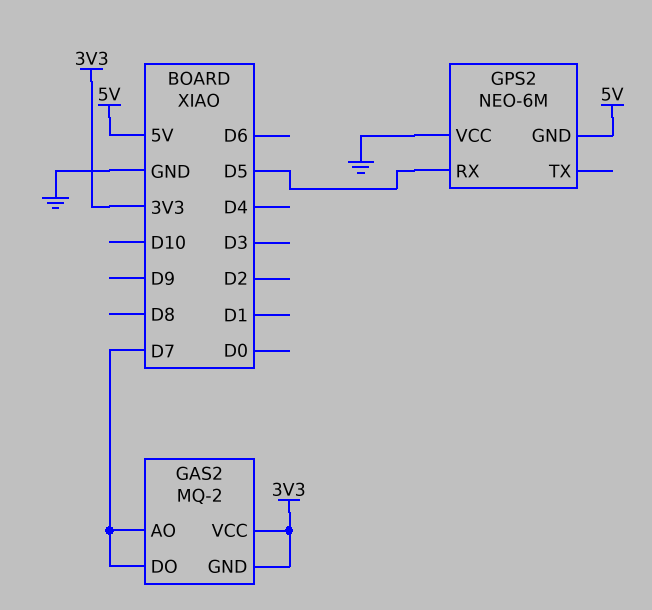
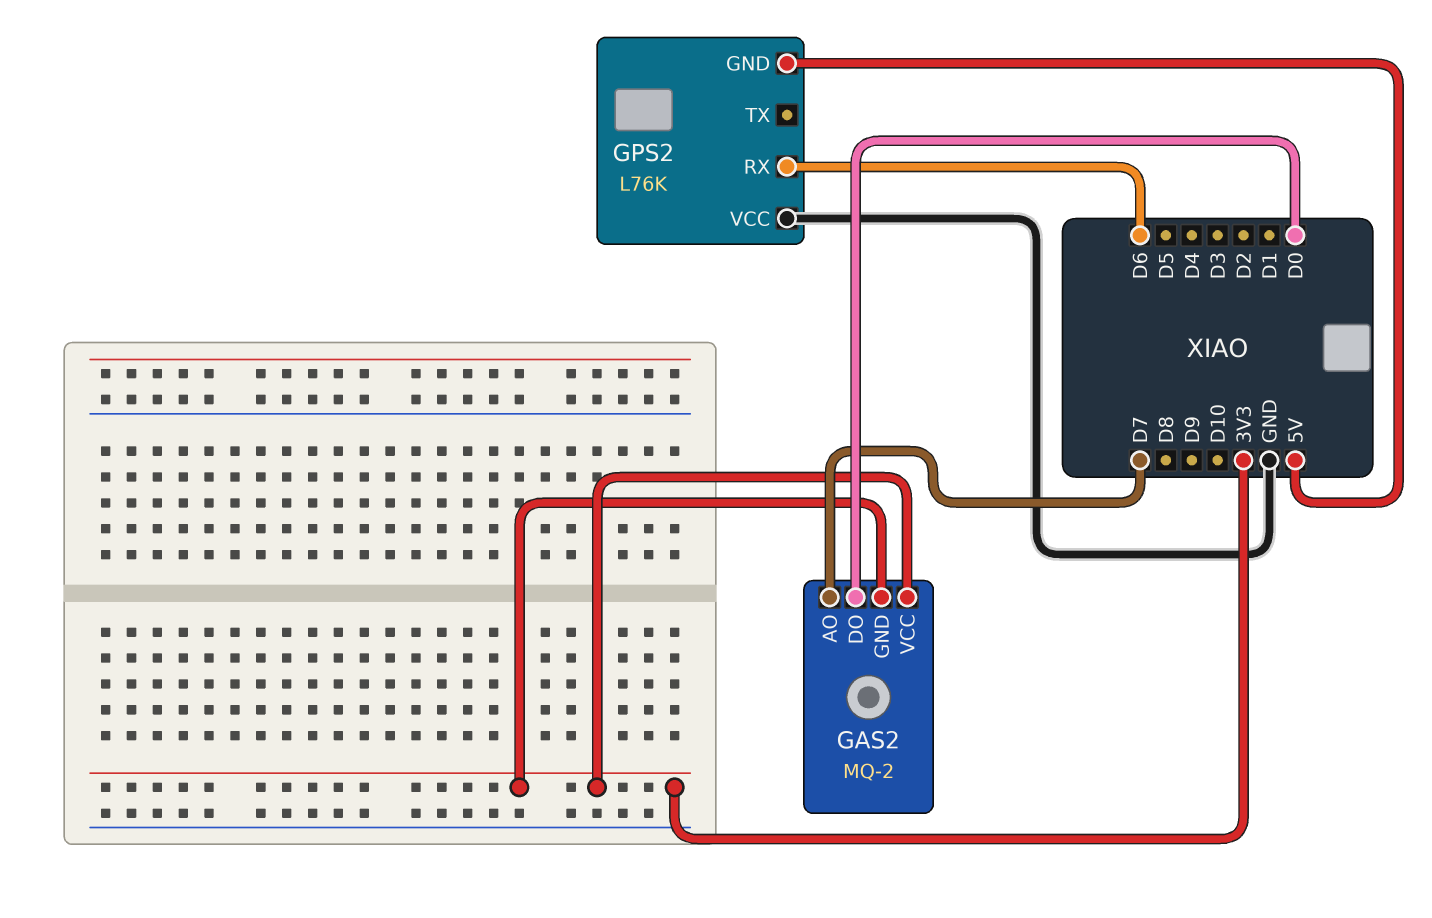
GAS2 pin DO: D7 -> D0
GPS2: NEO-6M -> L76K
GPS2 pin RX: D5 -> D6

